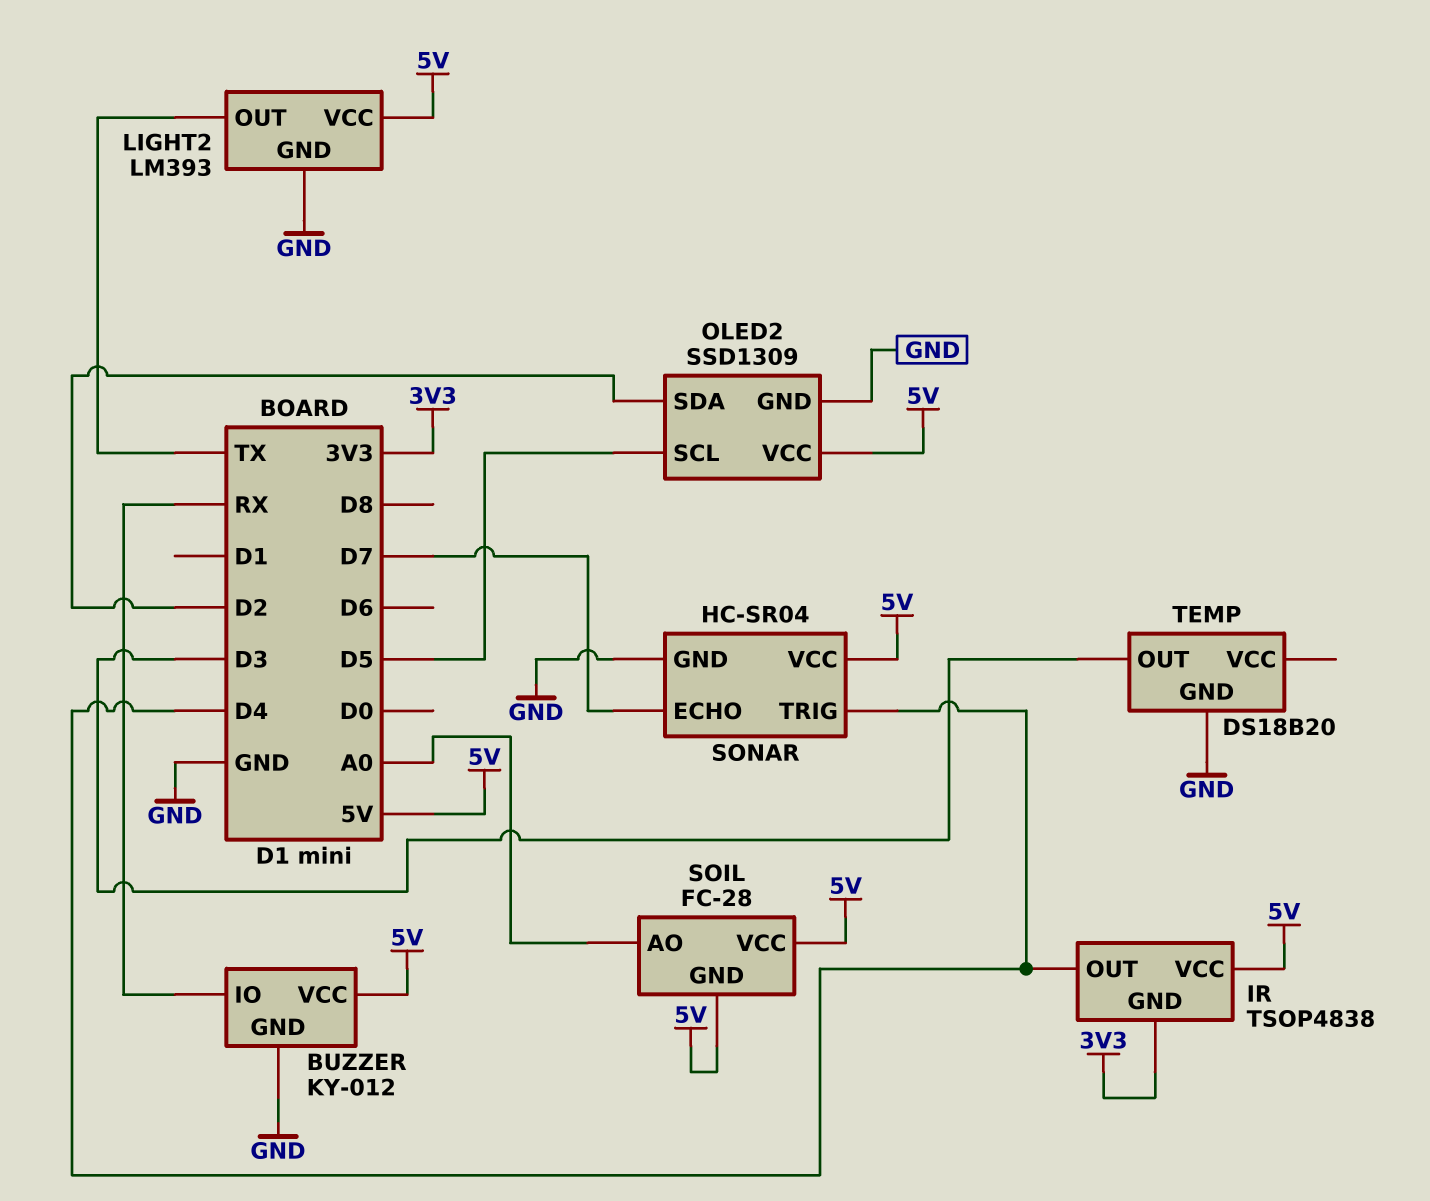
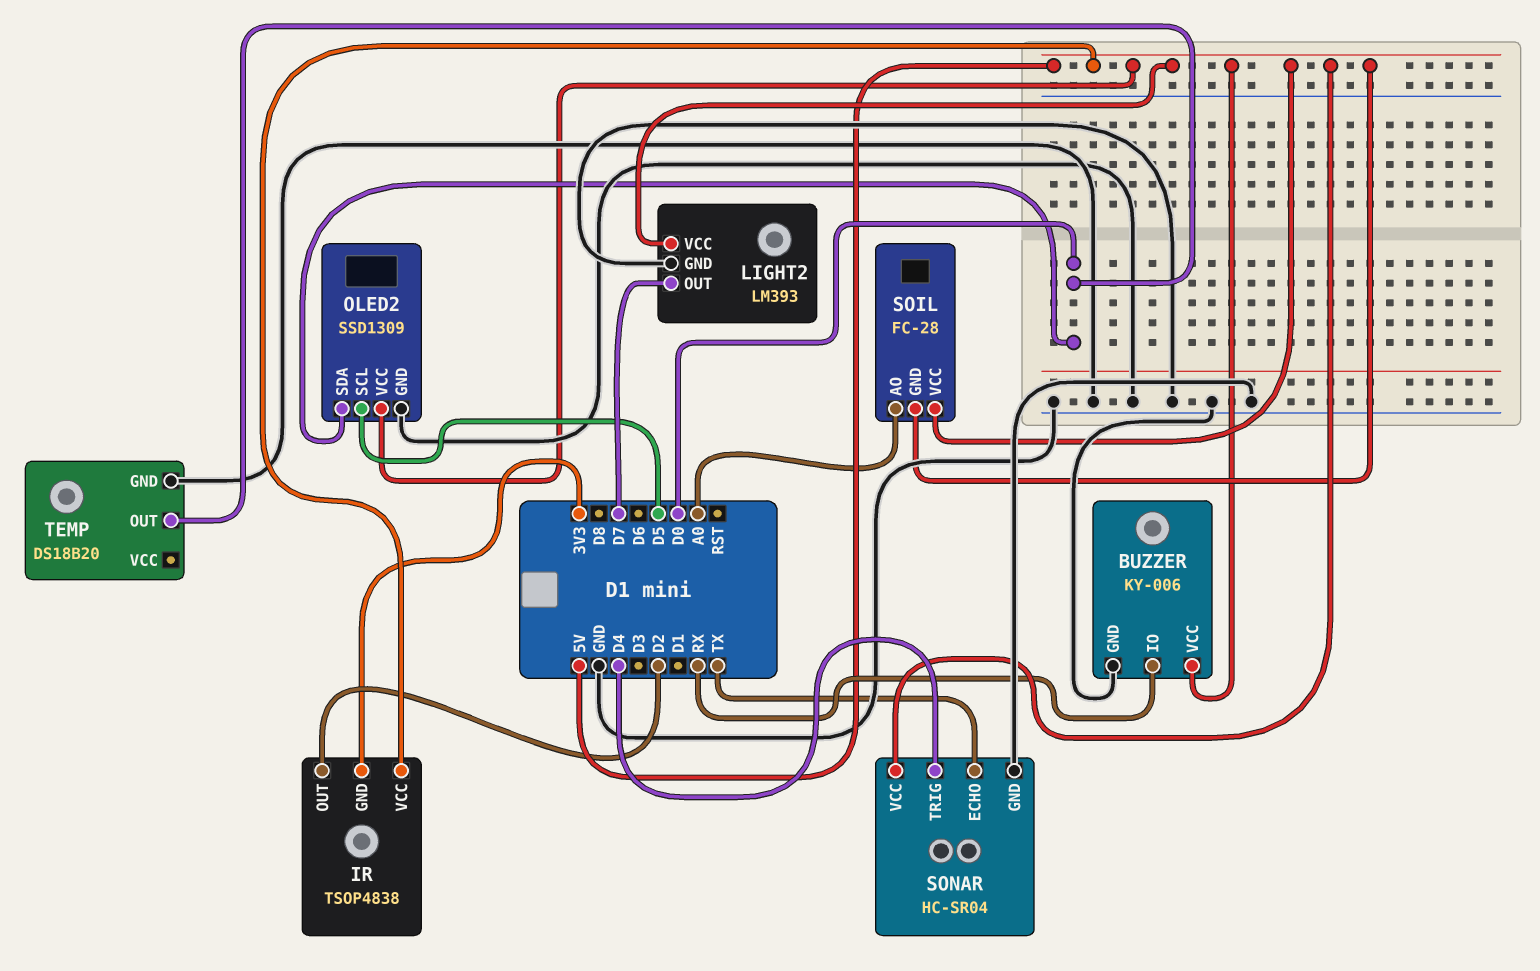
BUZZER: KY-012 -> KY-006
IR pin OUT: D4 -> D2
LIGHT2 pin OUT: TX -> D7
OLED2 pin SDA: D2 -> D0
SONAR pin ECHO: D7 -> TX
TEMP pin OUT: D3 -> D0

